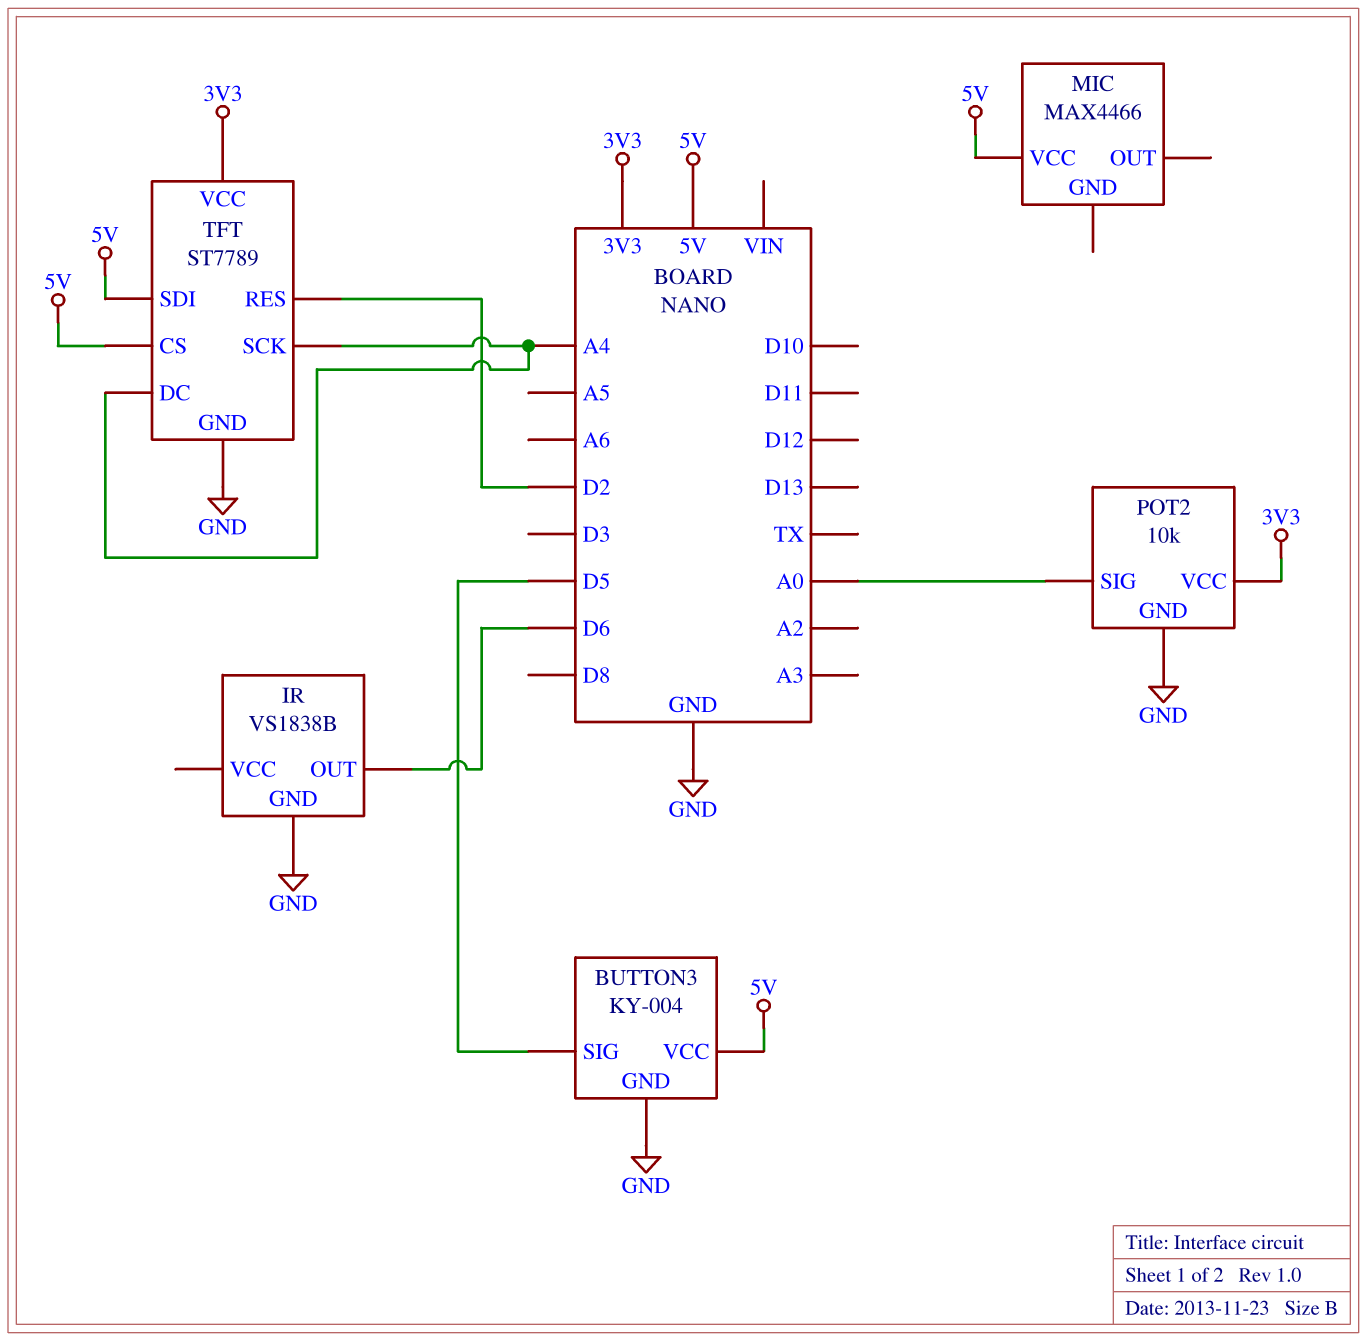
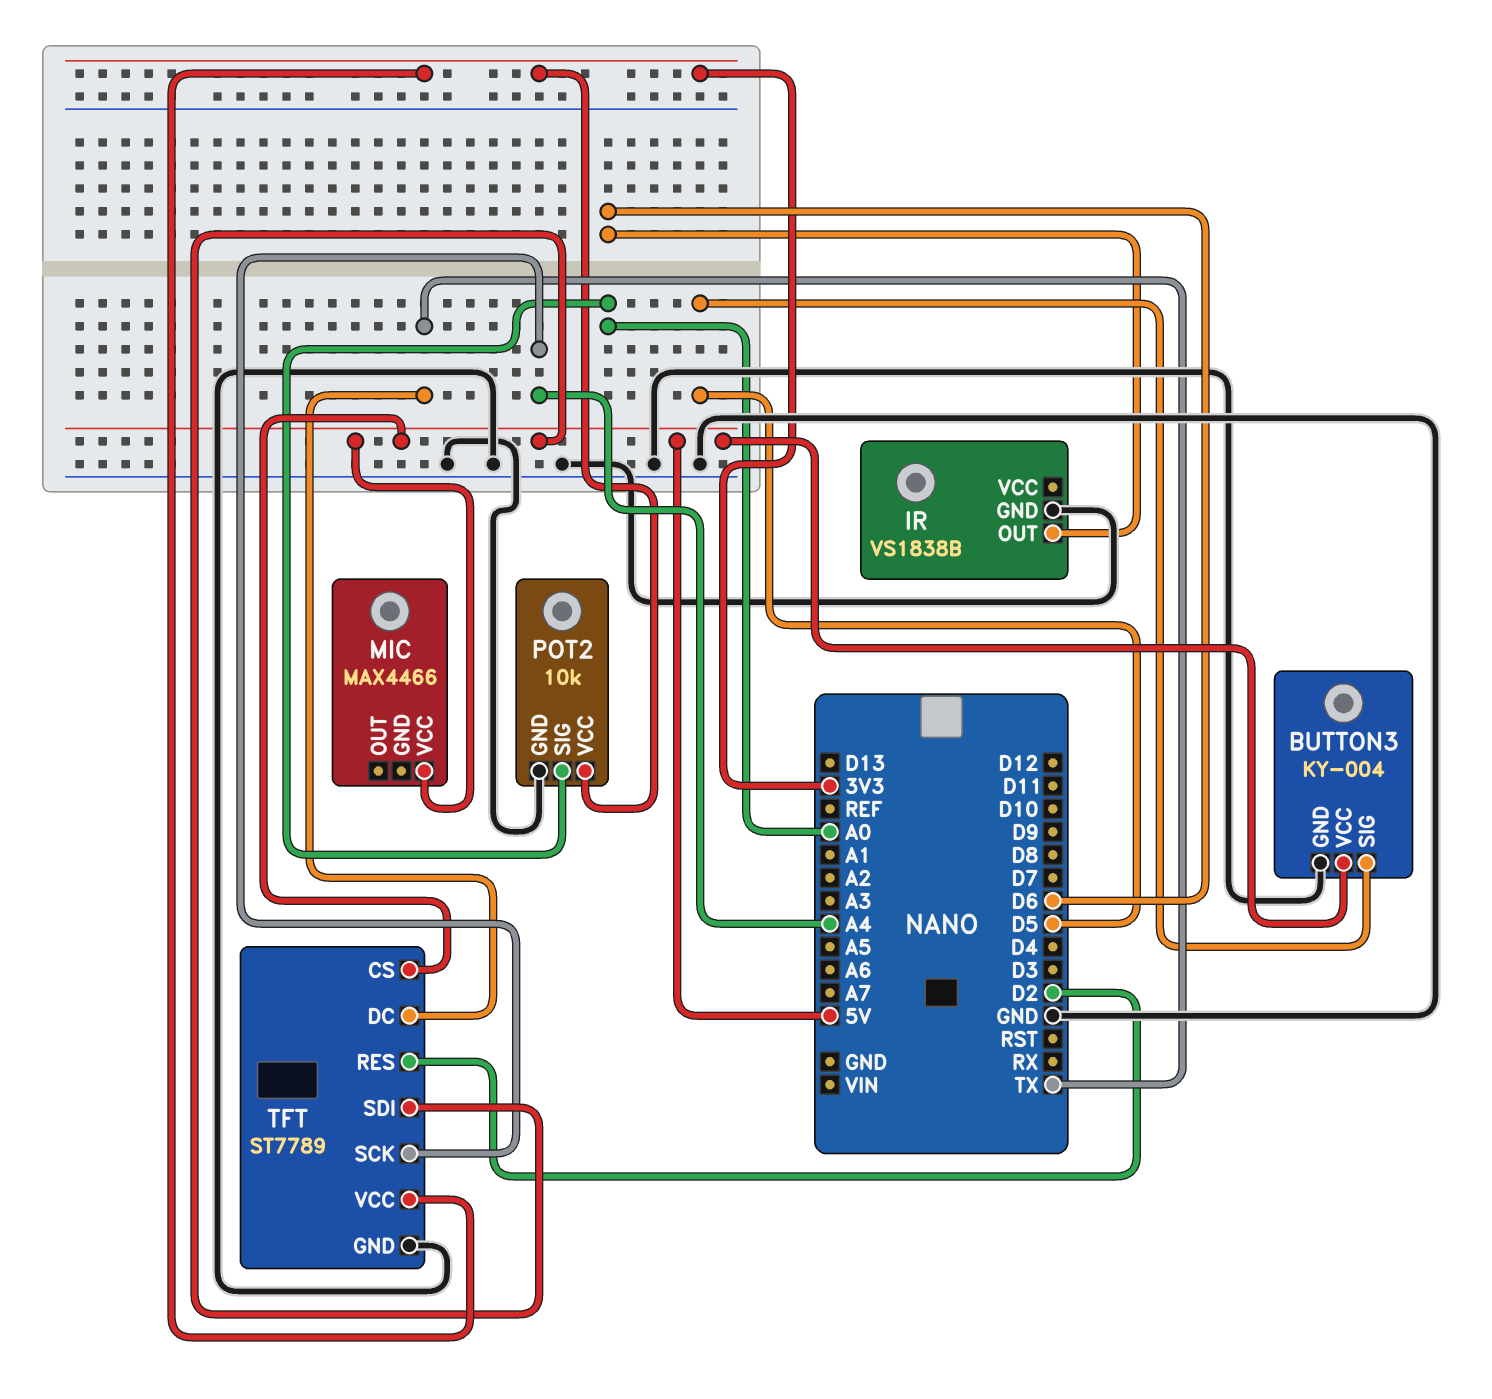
TFT pin DC: A4 -> TX

